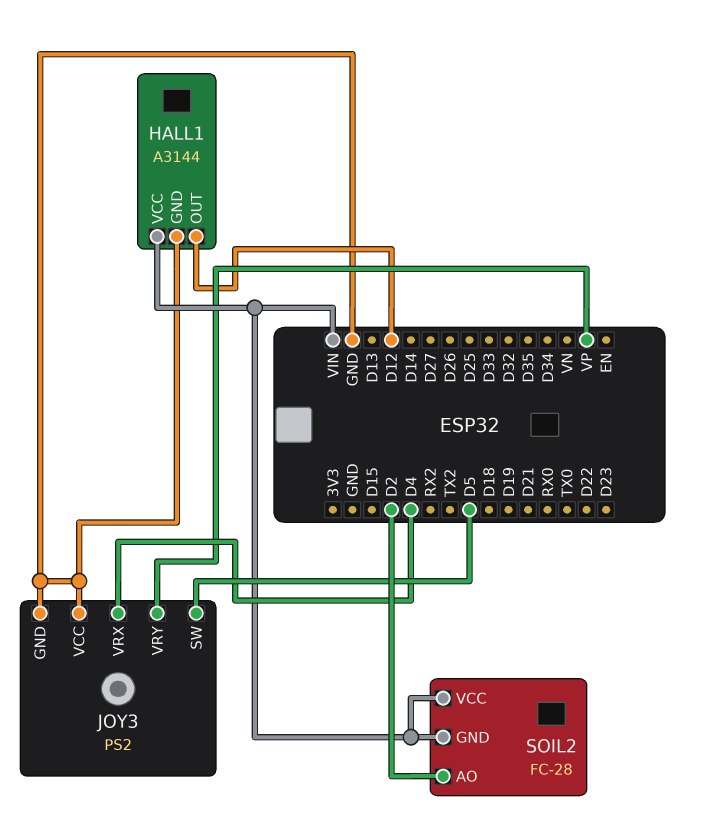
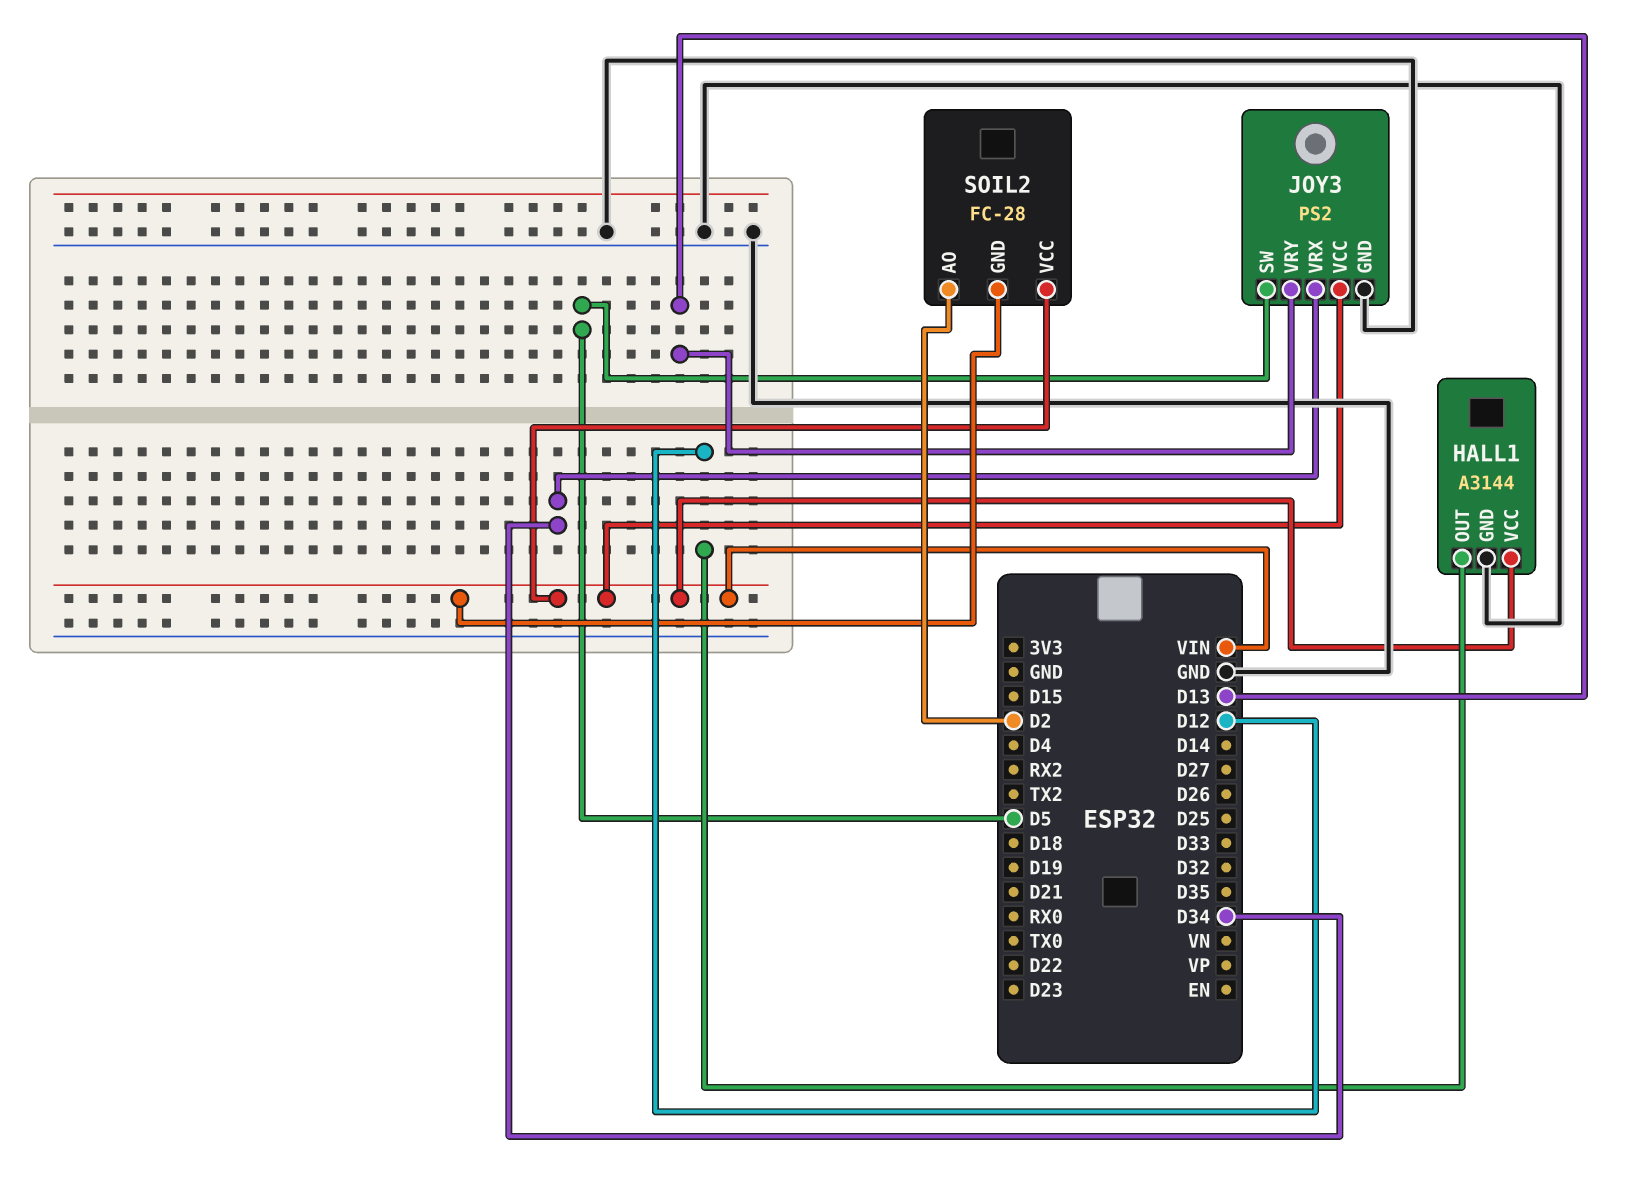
JOY3 pin VCC: GND -> VIN
JOY3 pin VRX: D4 -> D34
JOY3 pin VRY: VP -> D13

